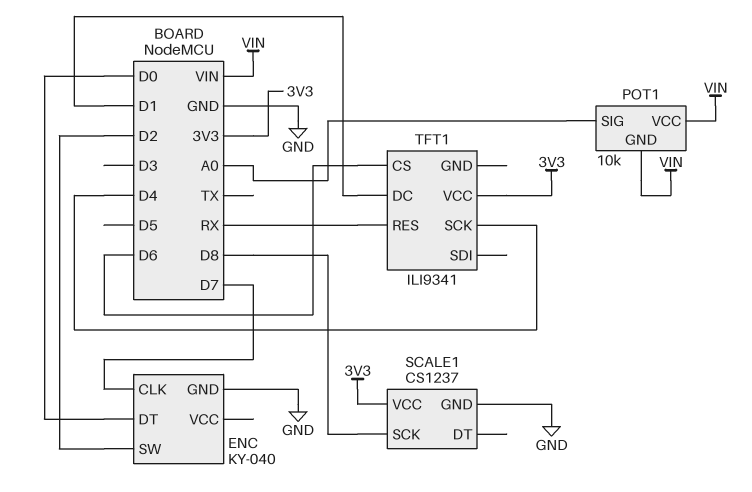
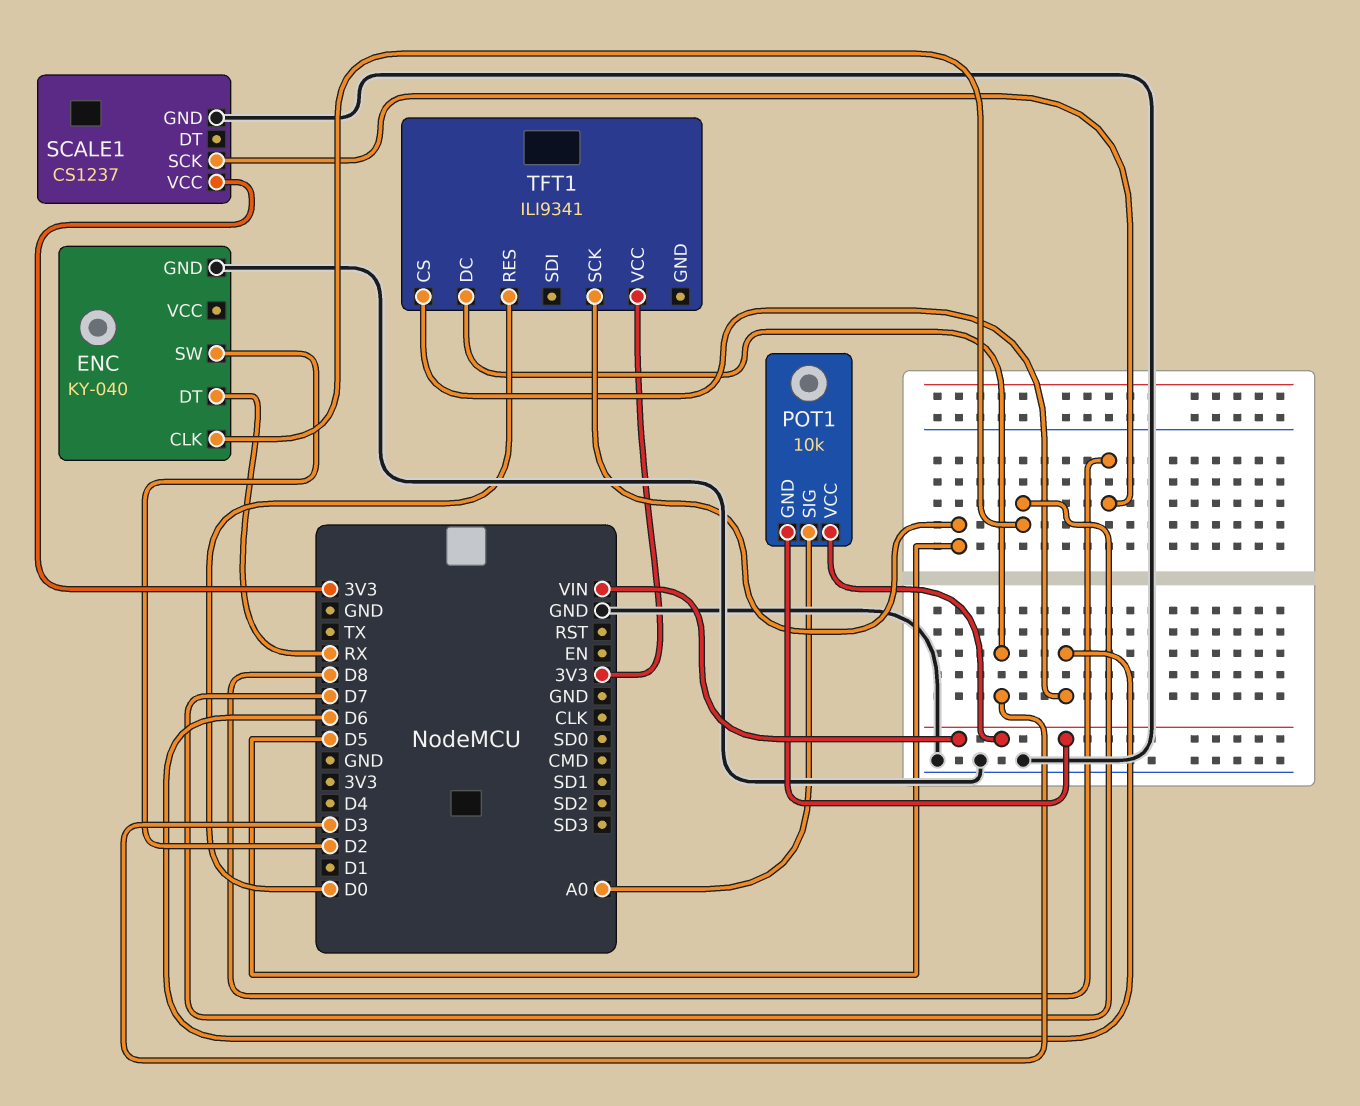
ENC pin DT: D0 -> RX
TFT1 pin DC: D1 -> D3
TFT1 pin RES: RX -> D0
TFT1 pin SCK: D4 -> D5

